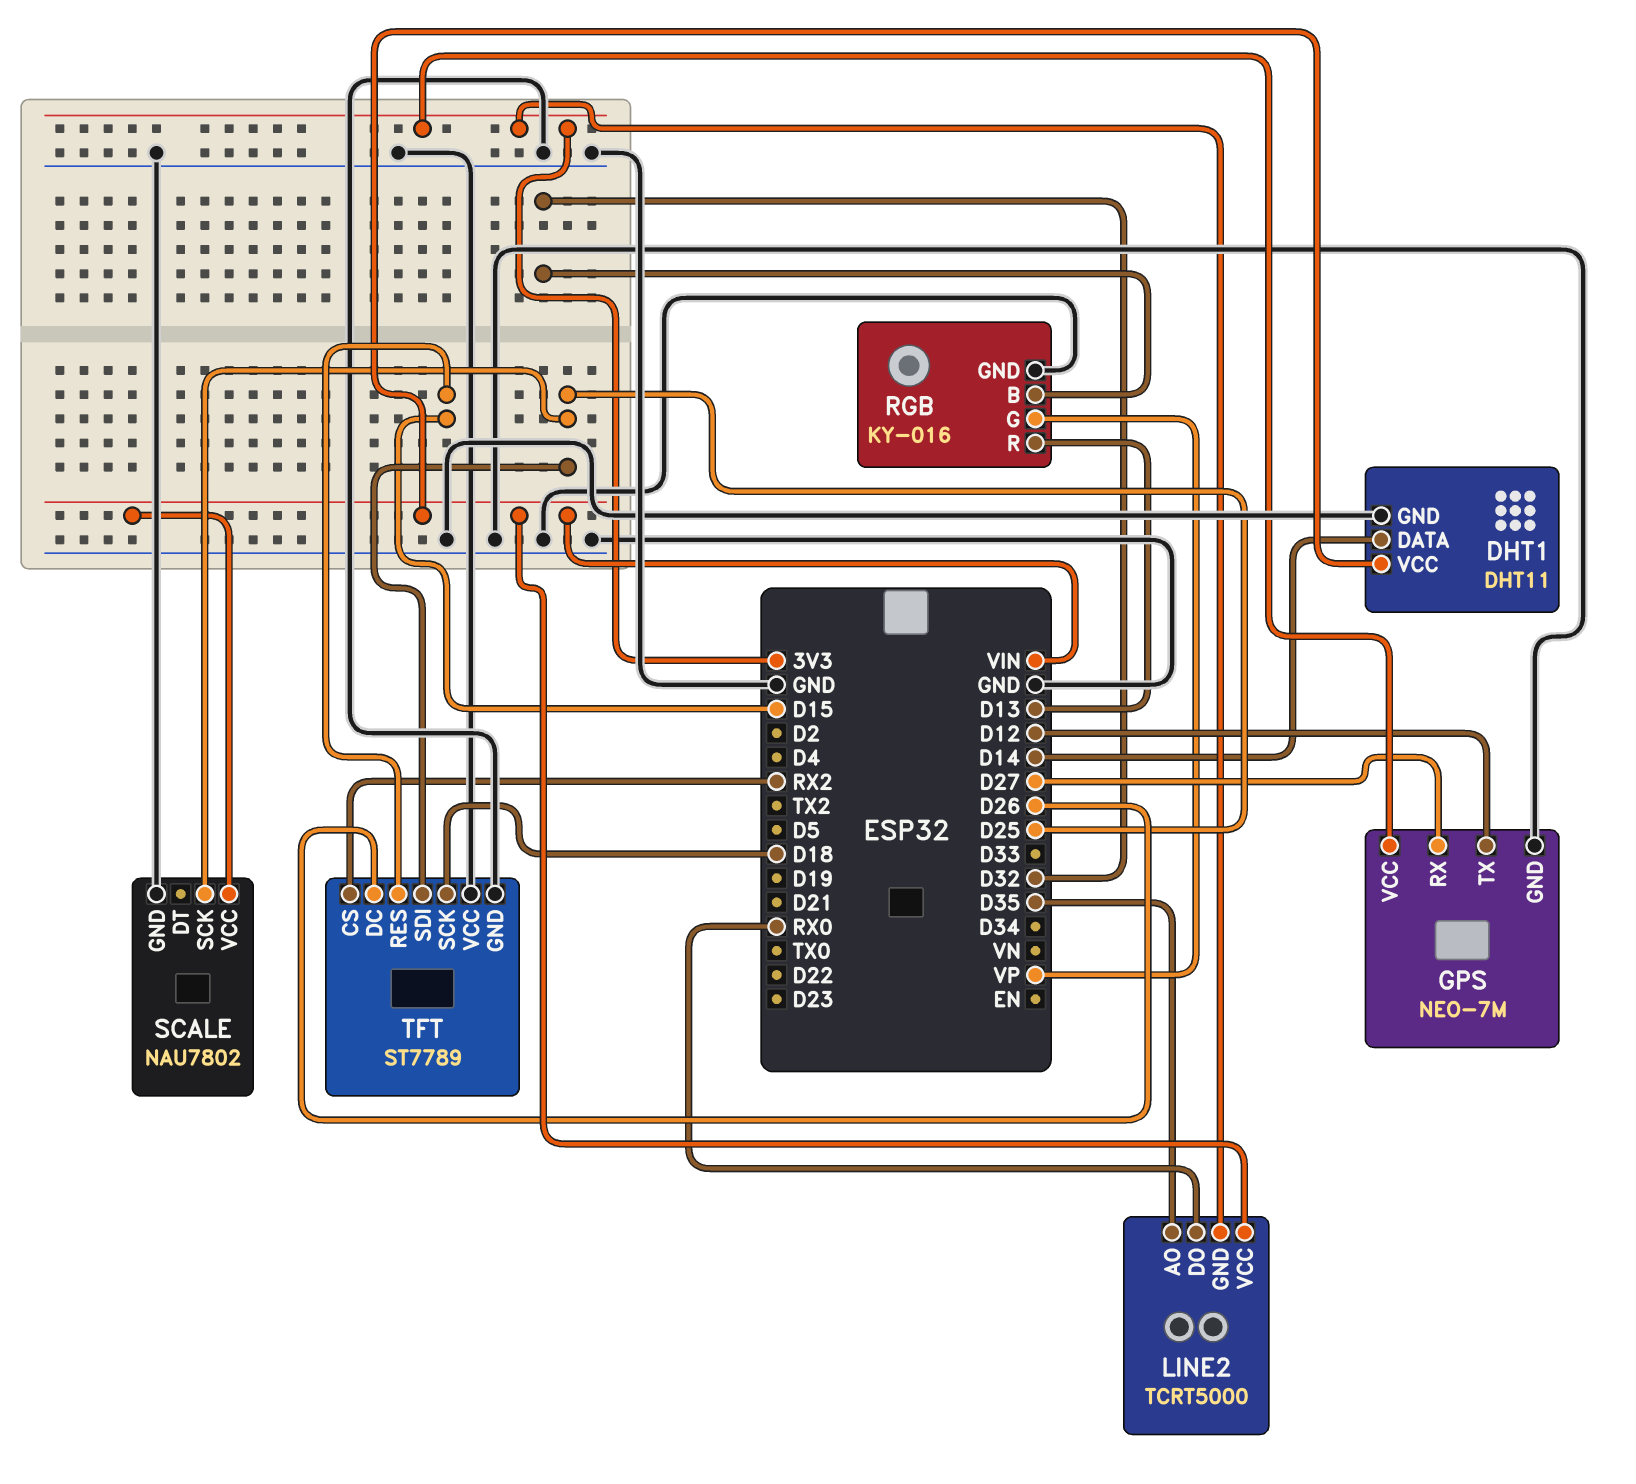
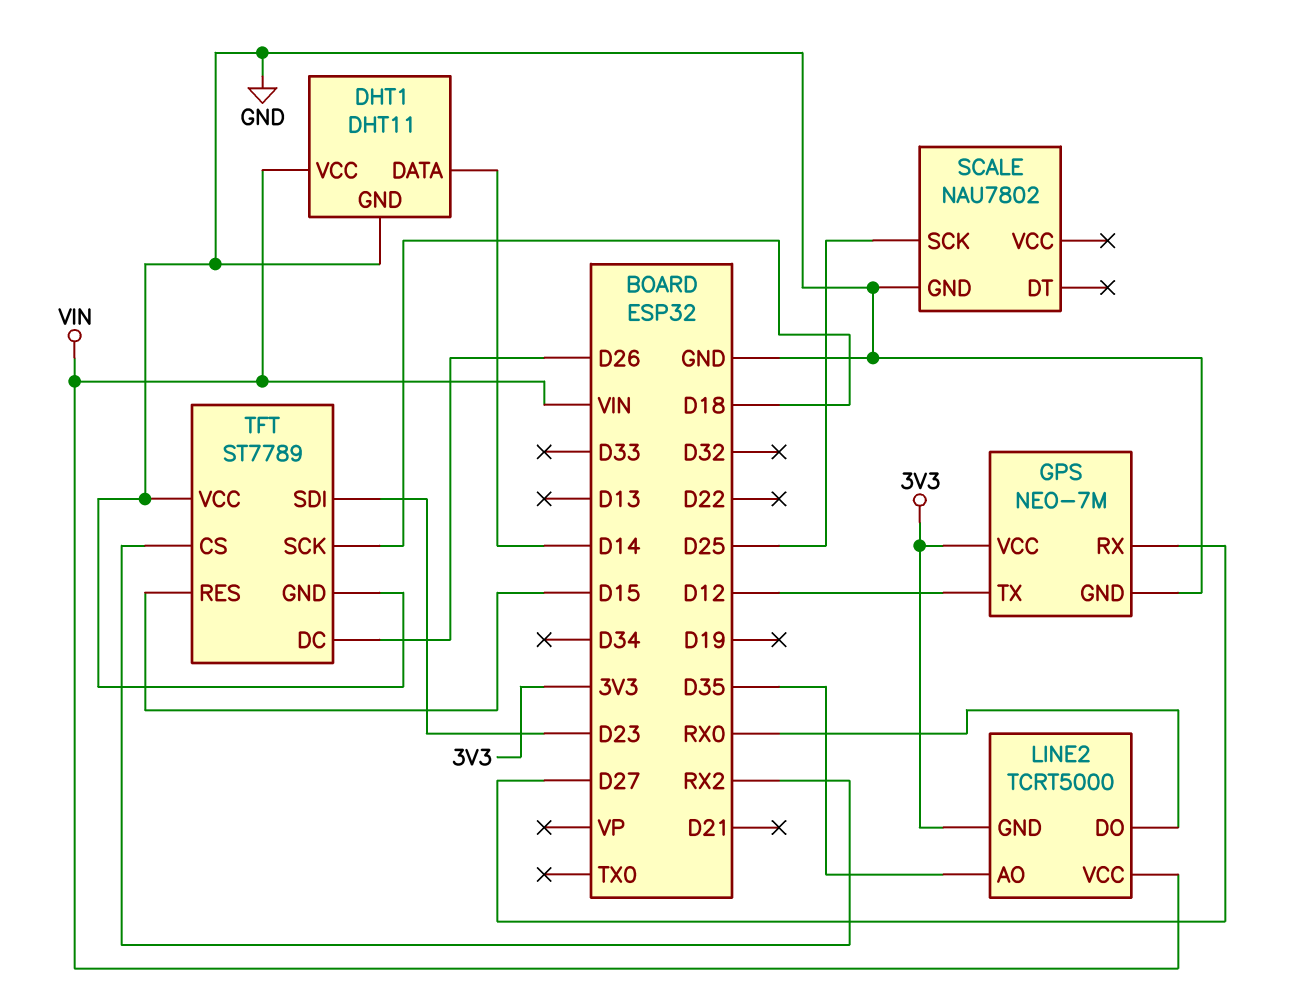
RGB: KY-016 -> none
RGB pin B: D32 -> none
RGB pin G: VP -> none
RGB pin GND: GND -> none
RGB pin R: D13 -> none
SCALE pin VCC: VIN -> none
TFT pin SDI: D25 -> D23

